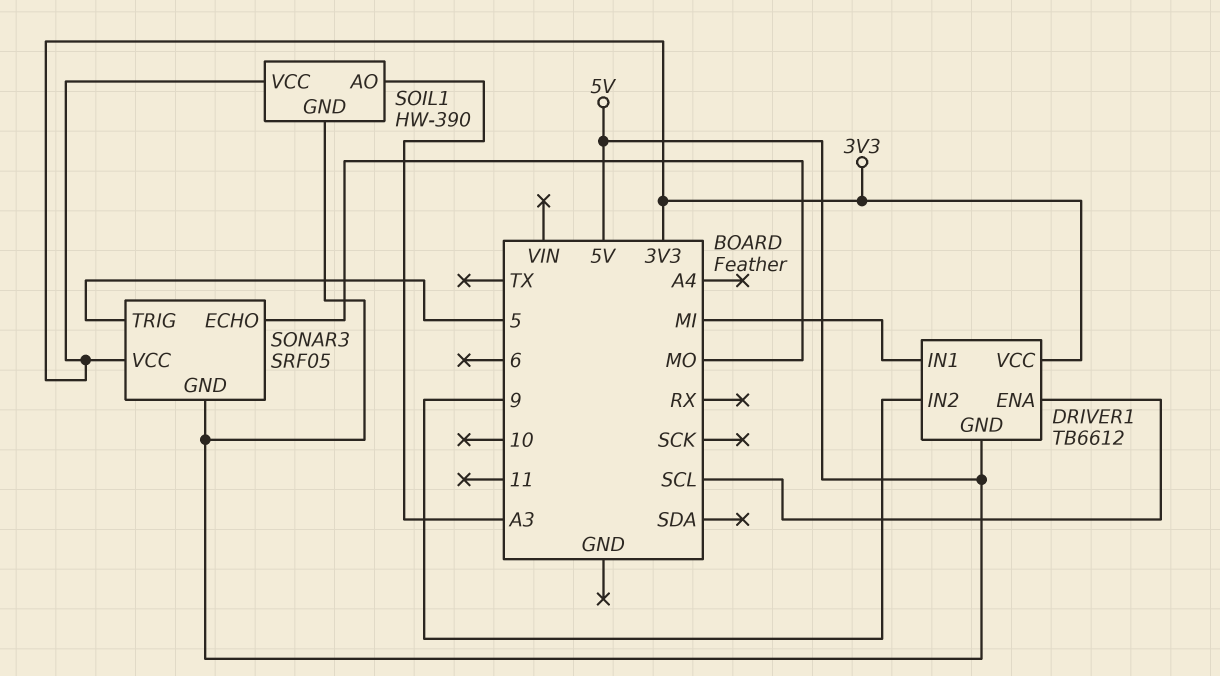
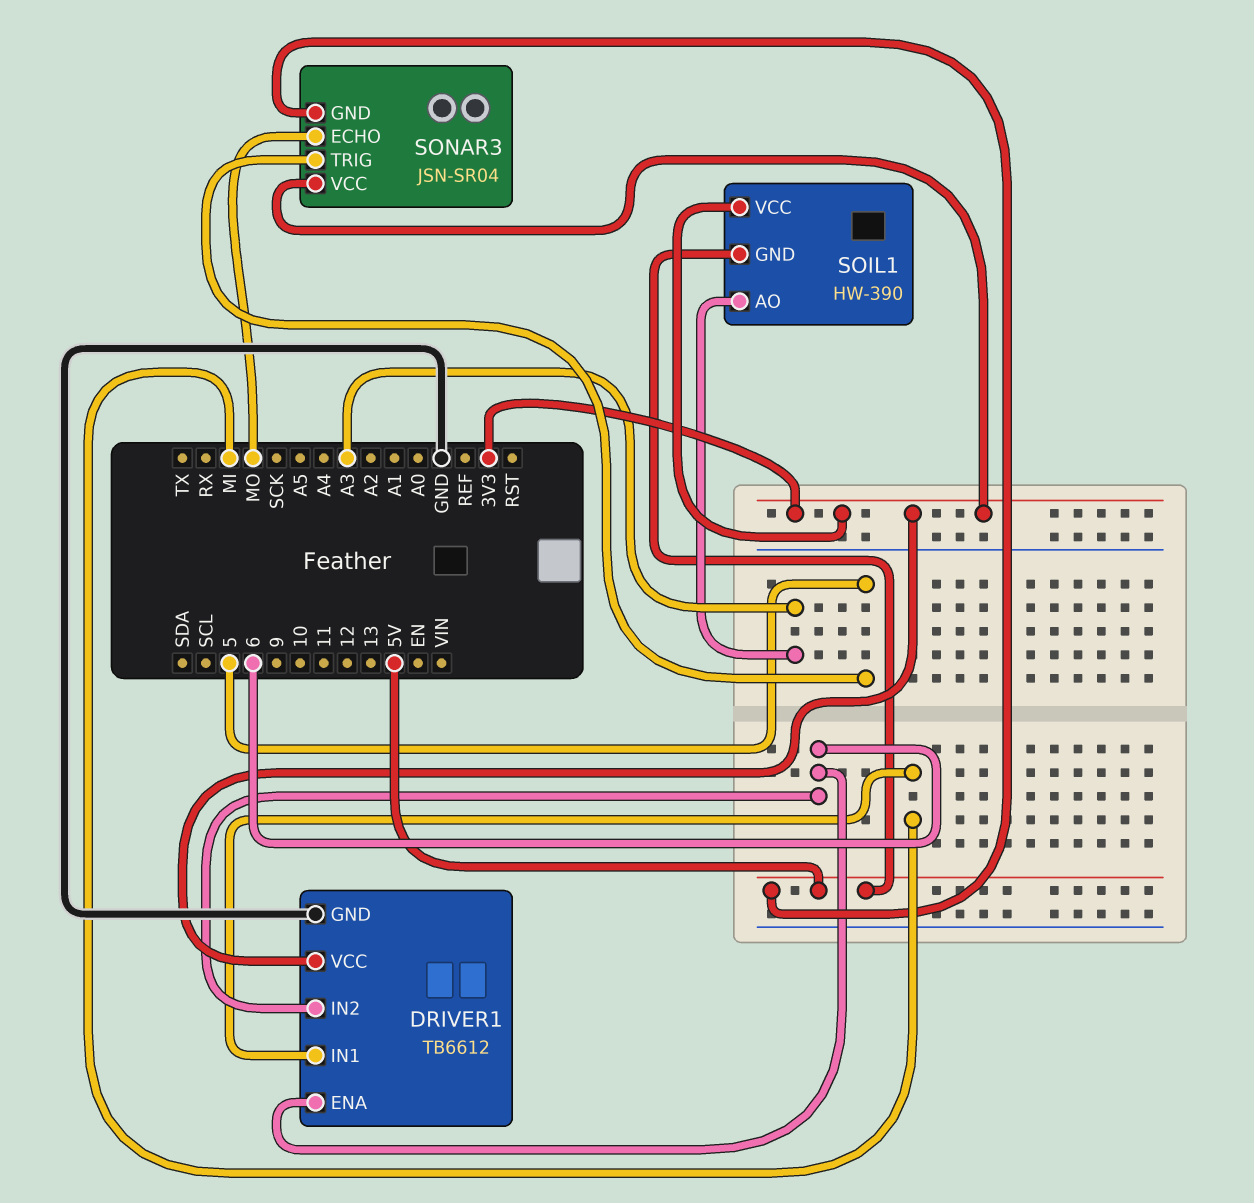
DRIVER1 pin ENA: SCL -> 6
DRIVER1 pin GND: 5V -> GND
DRIVER1 pin IN2: 9 -> 6
SONAR3: SRF05 -> JSN-SR04

